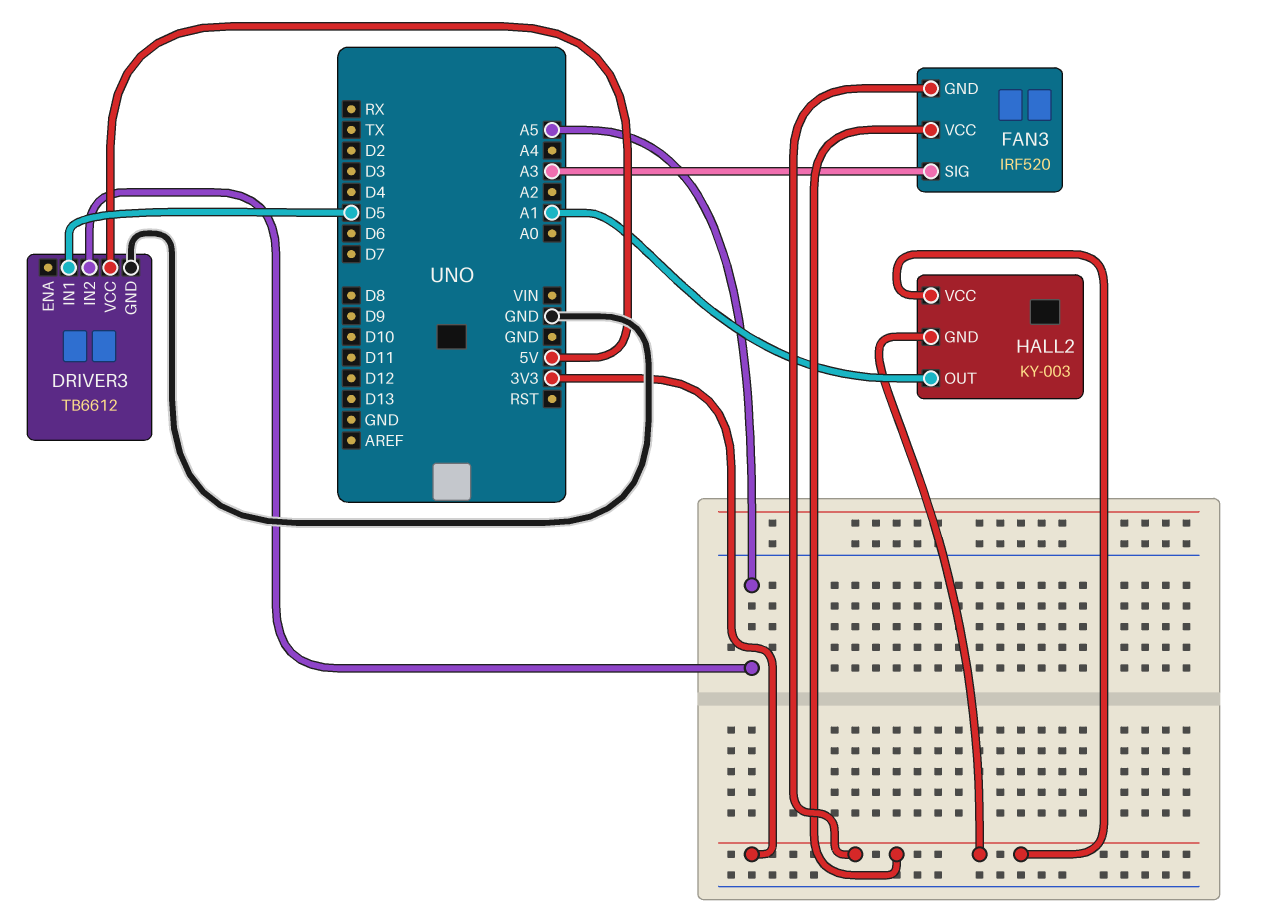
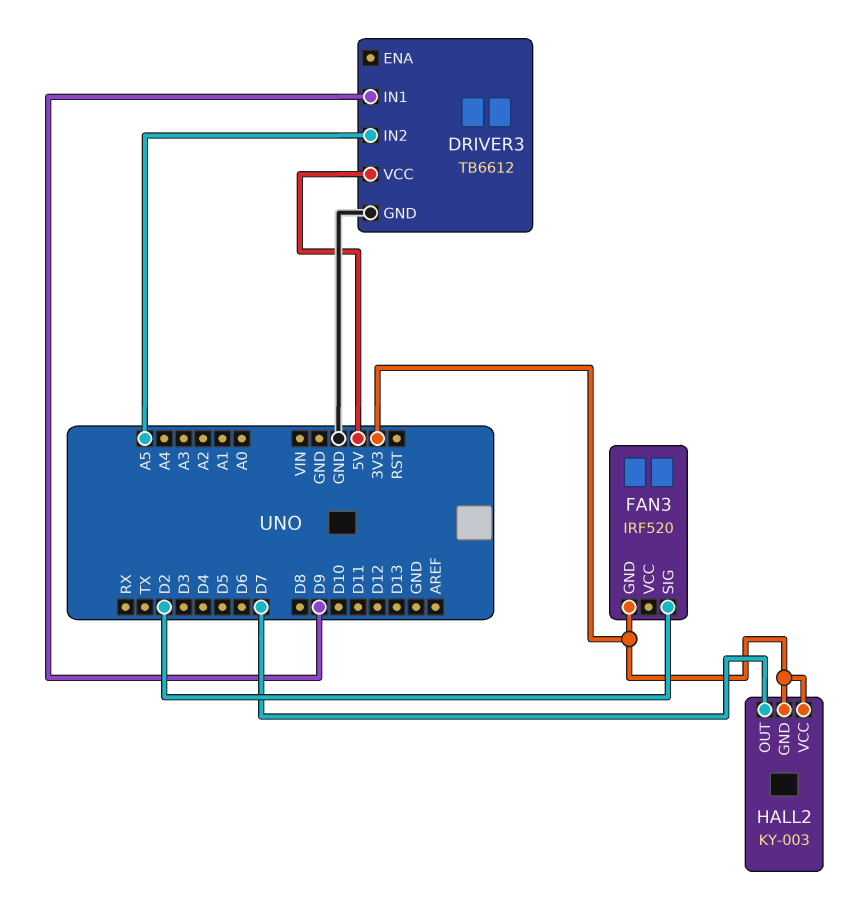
DRIVER3 pin IN1: D5 -> D9
FAN3 pin SIG: A3 -> D2
FAN3 pin VCC: 3V3 -> none
HALL2 pin OUT: A1 -> D7

